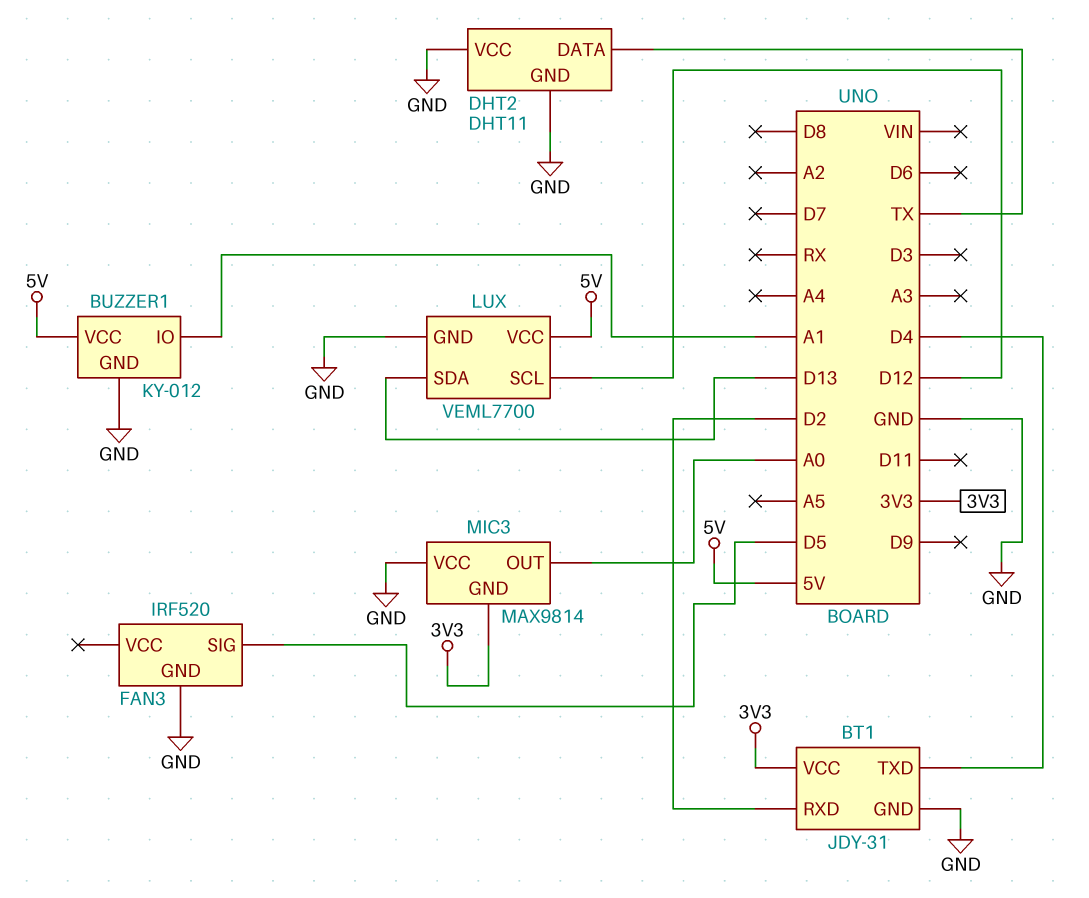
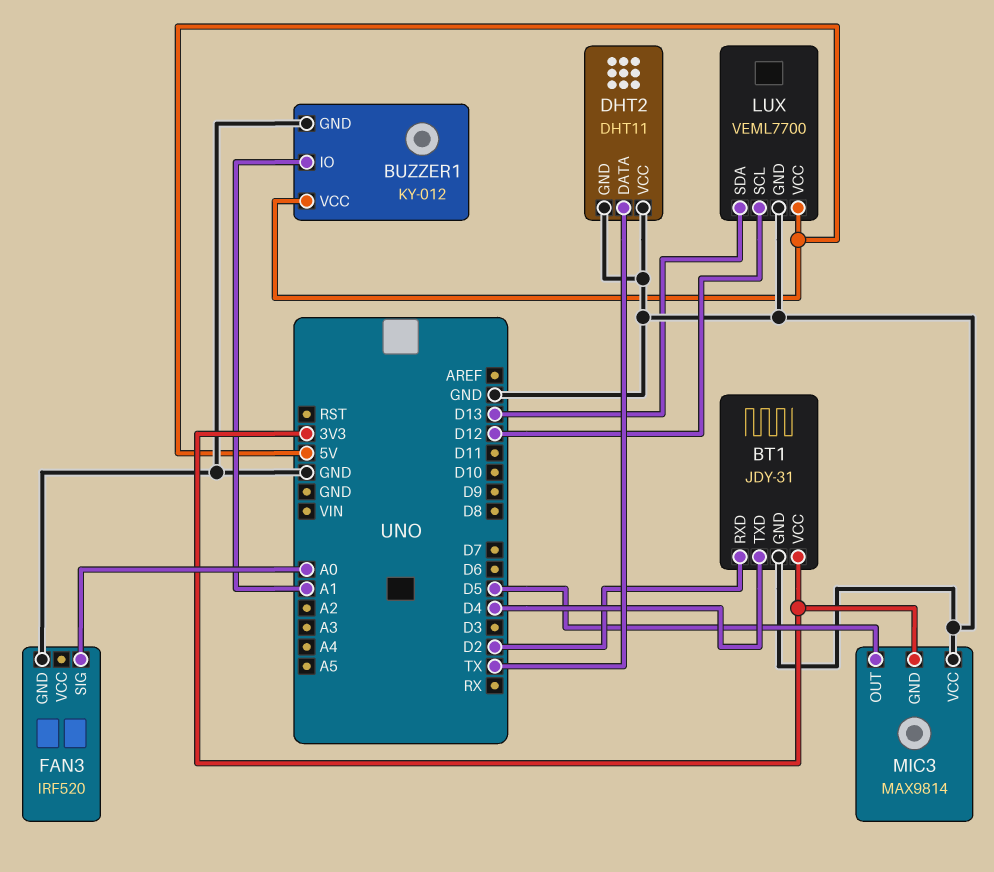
FAN3 pin SIG: D5 -> A0
MIC3 pin OUT: A0 -> D5

